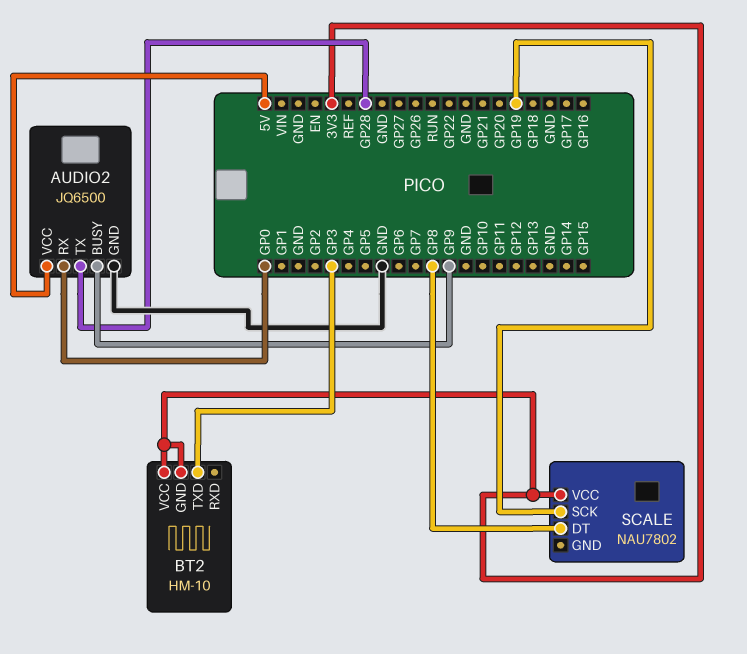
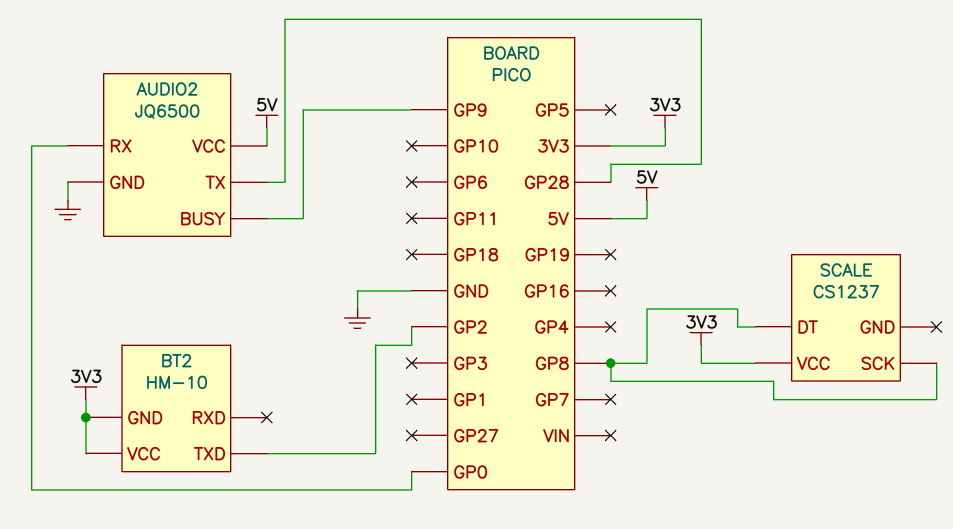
BT2 pin TXD: GP3 -> GP2
SCALE: NAU7802 -> CS1237
SCALE pin SCK: GP19 -> GP8

